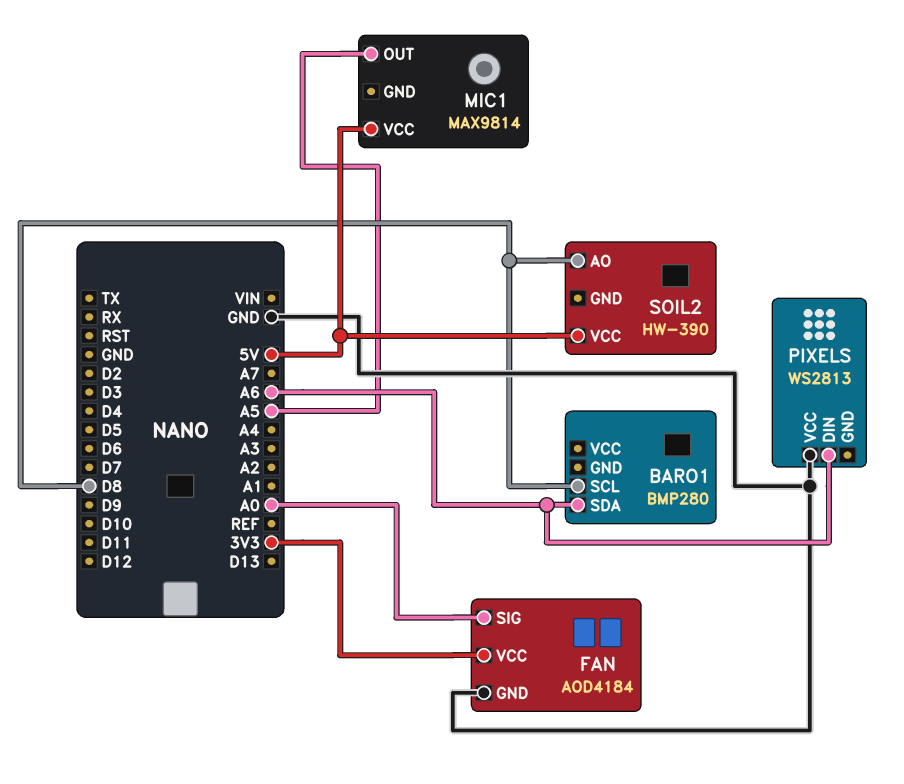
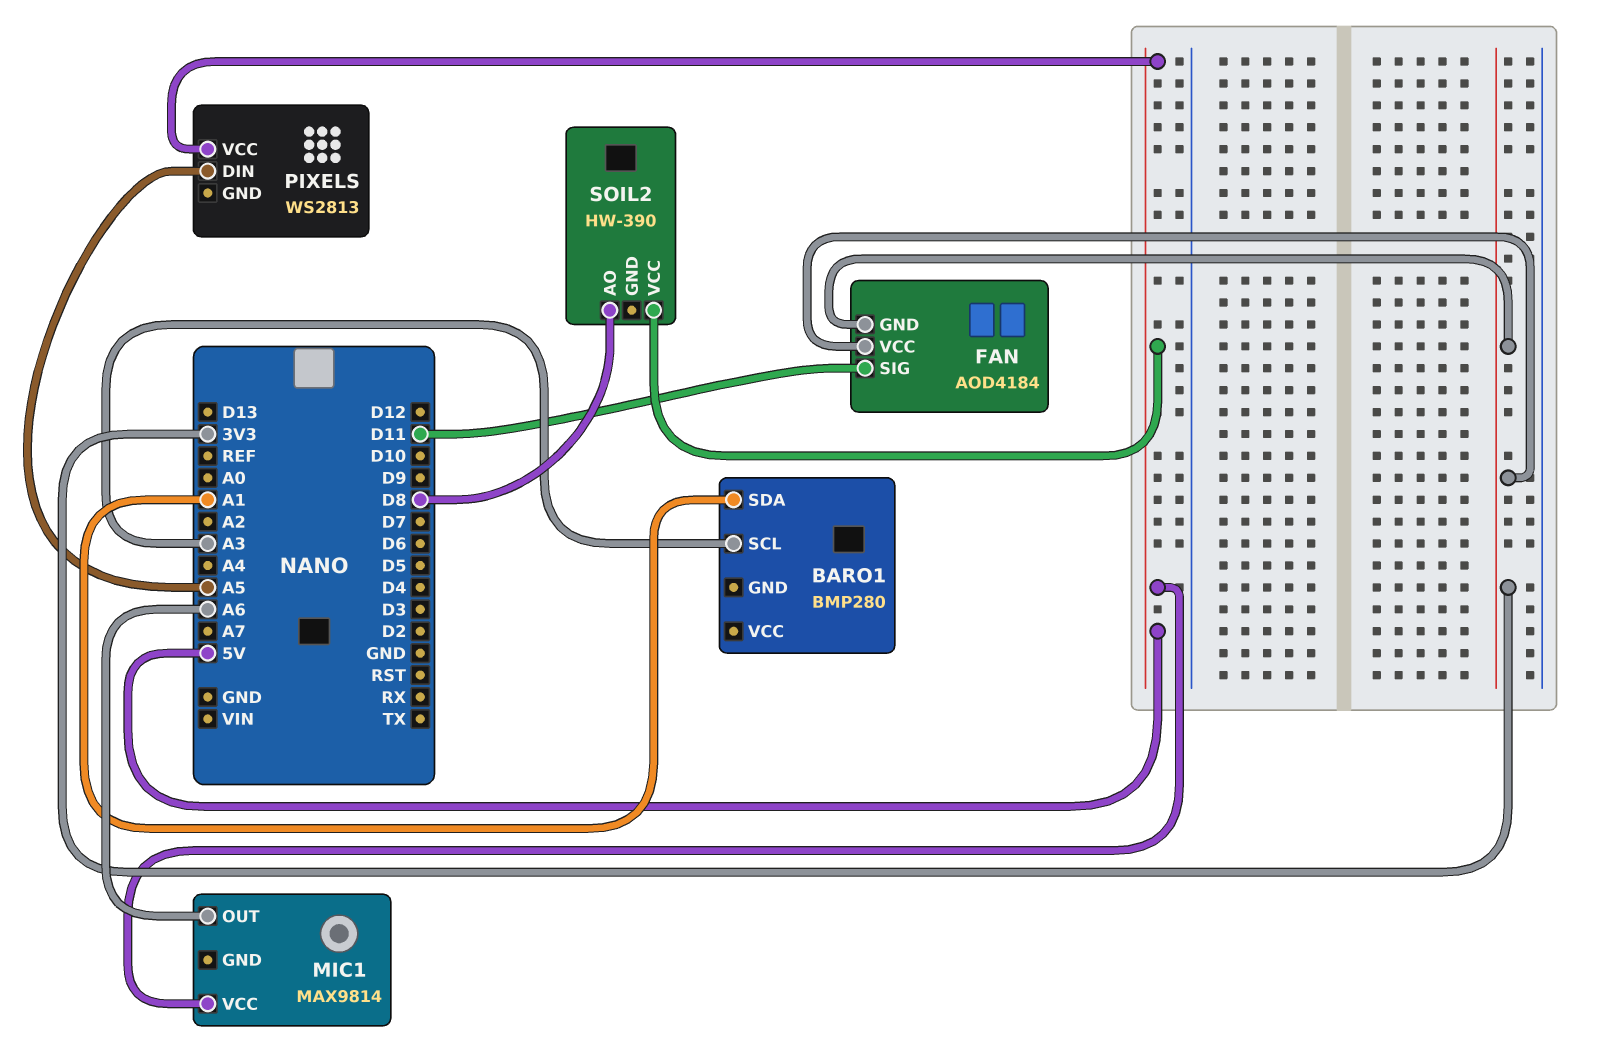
BARO1 pin SCL: D8 -> A3
BARO1 pin SDA: A6 -> A1
FAN pin GND: GND -> 3V3
FAN pin SIG: A0 -> D11
MIC1 pin OUT: A5 -> A6
PIXELS pin DIN: A6 -> A5
PIXELS pin VCC: GND -> 5V

